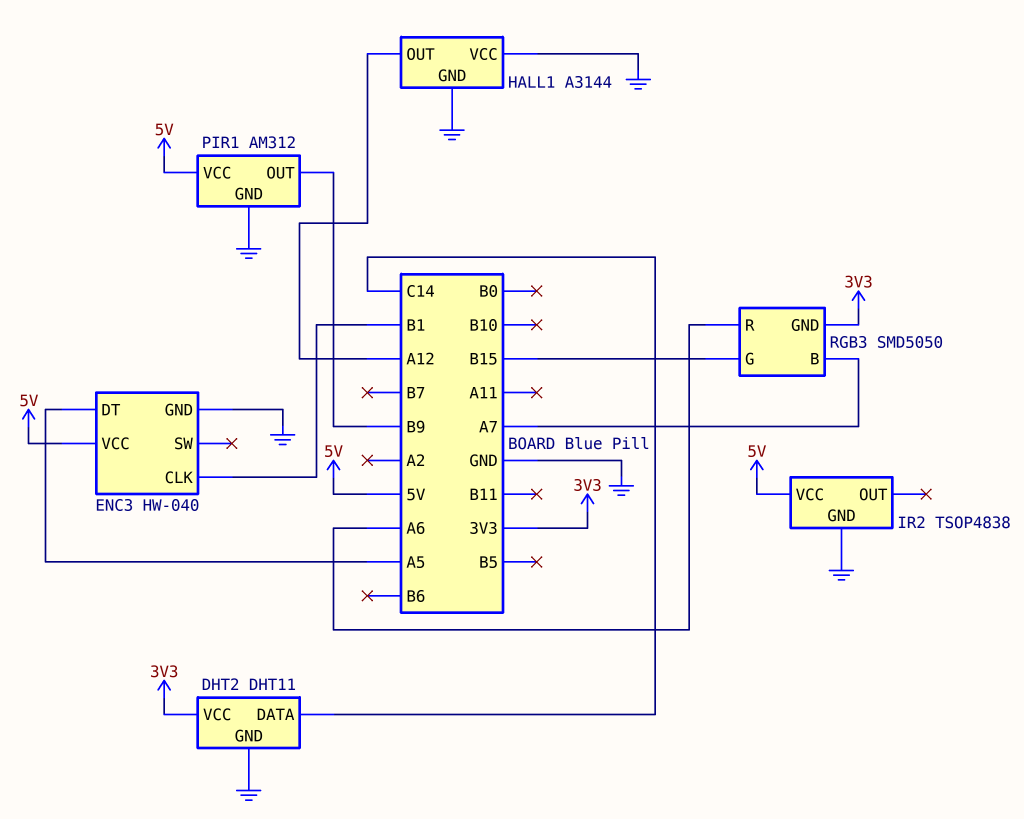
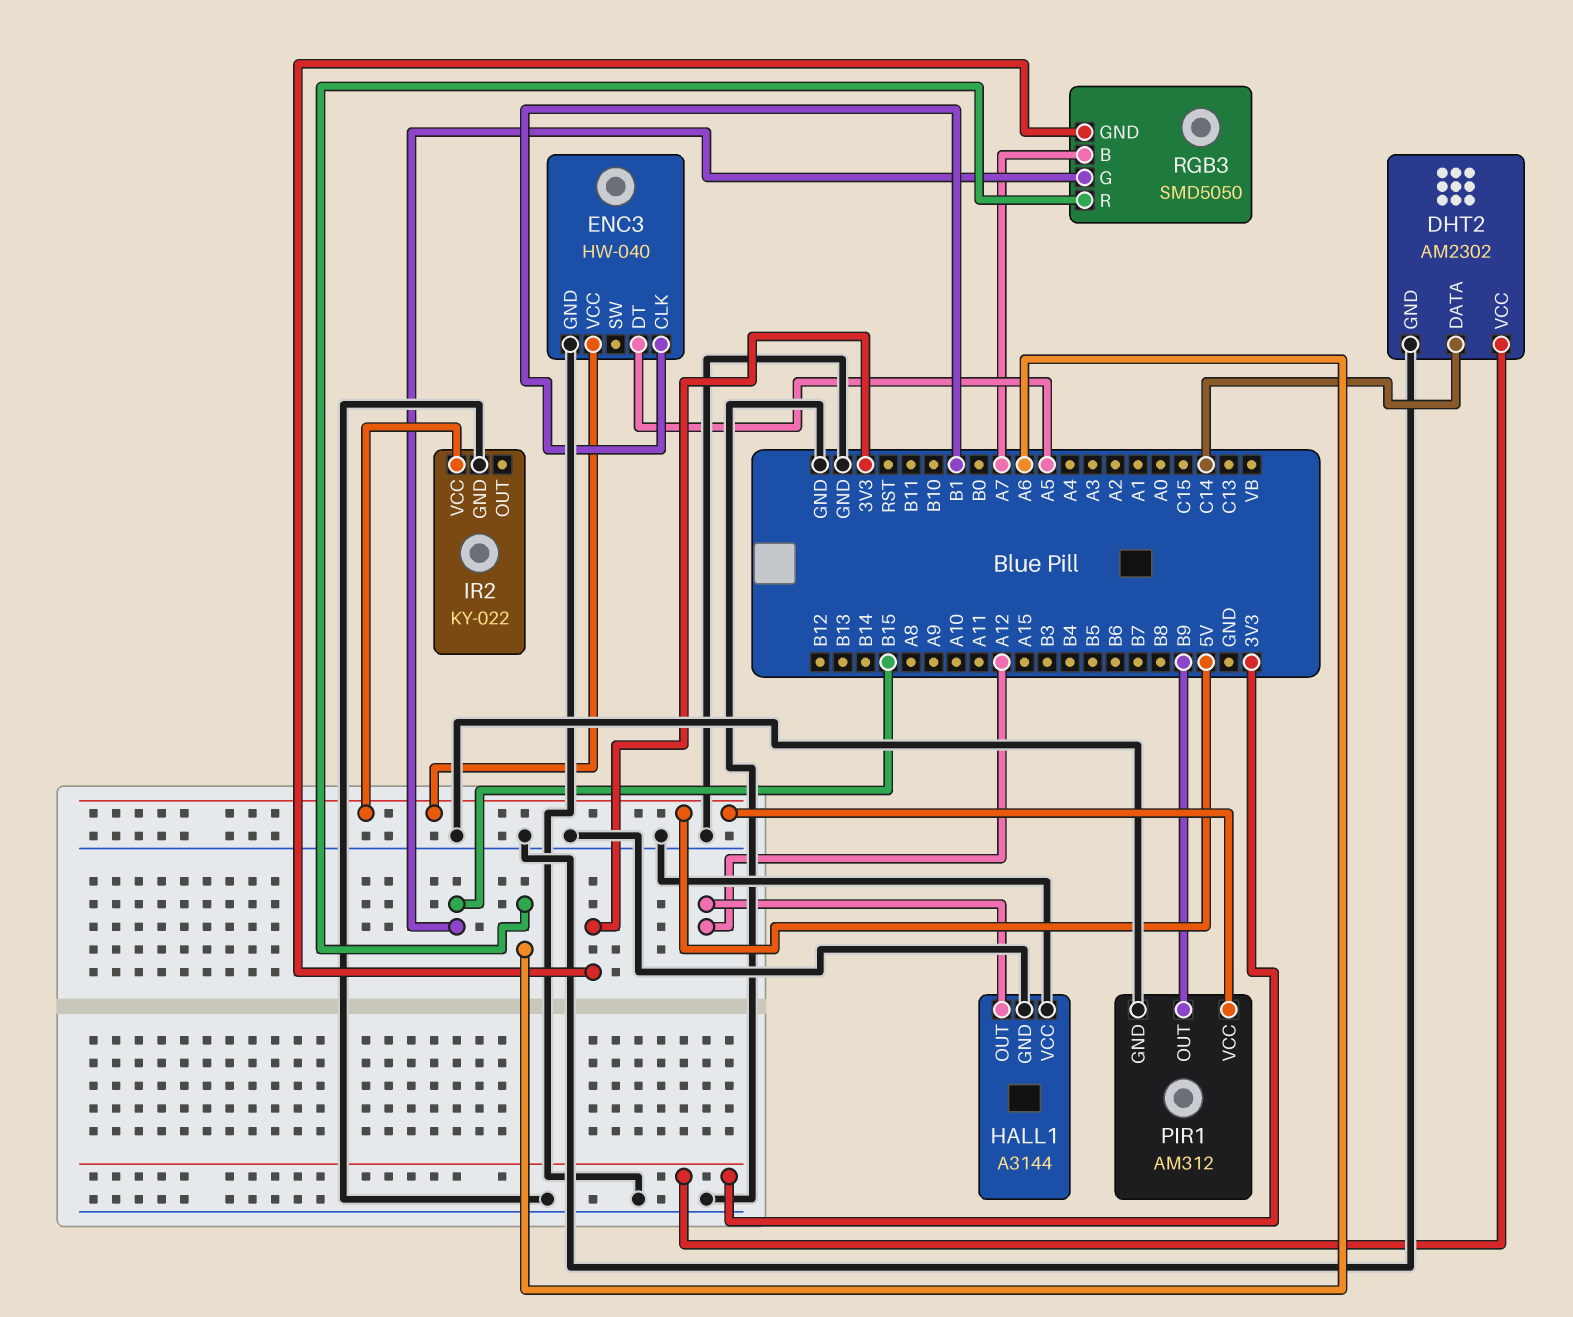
DHT2: DHT11 -> AM2302
IR2: TSOP4838 -> KY-022

